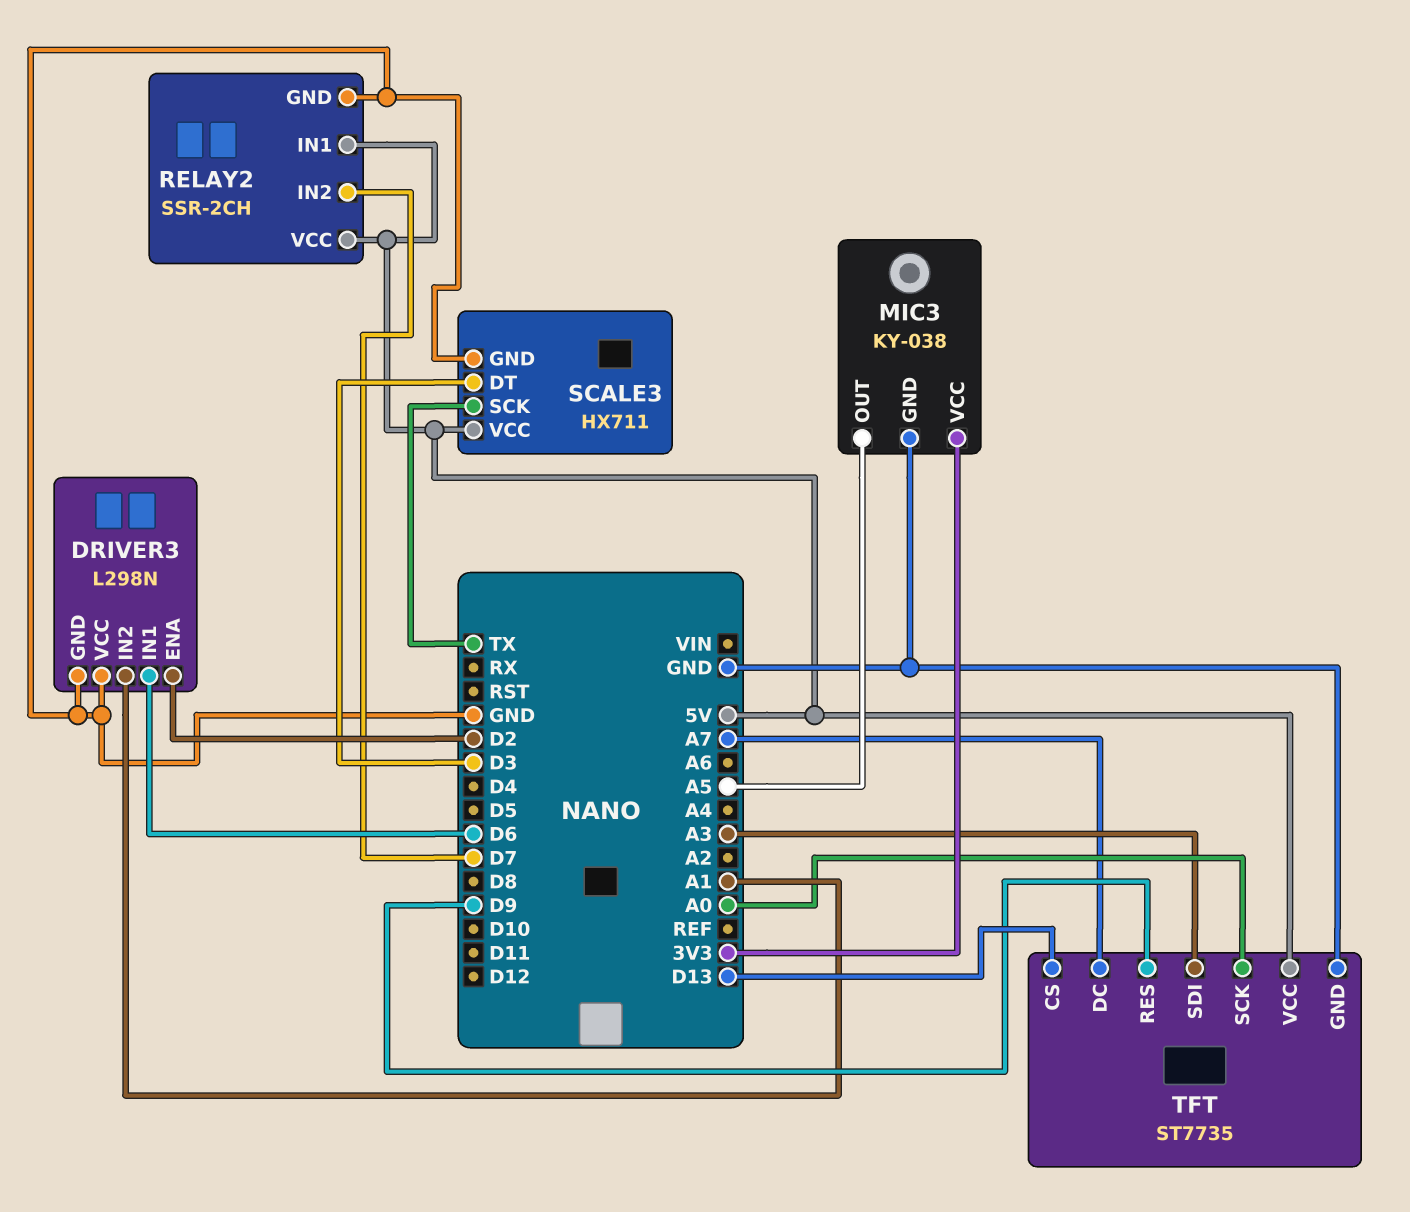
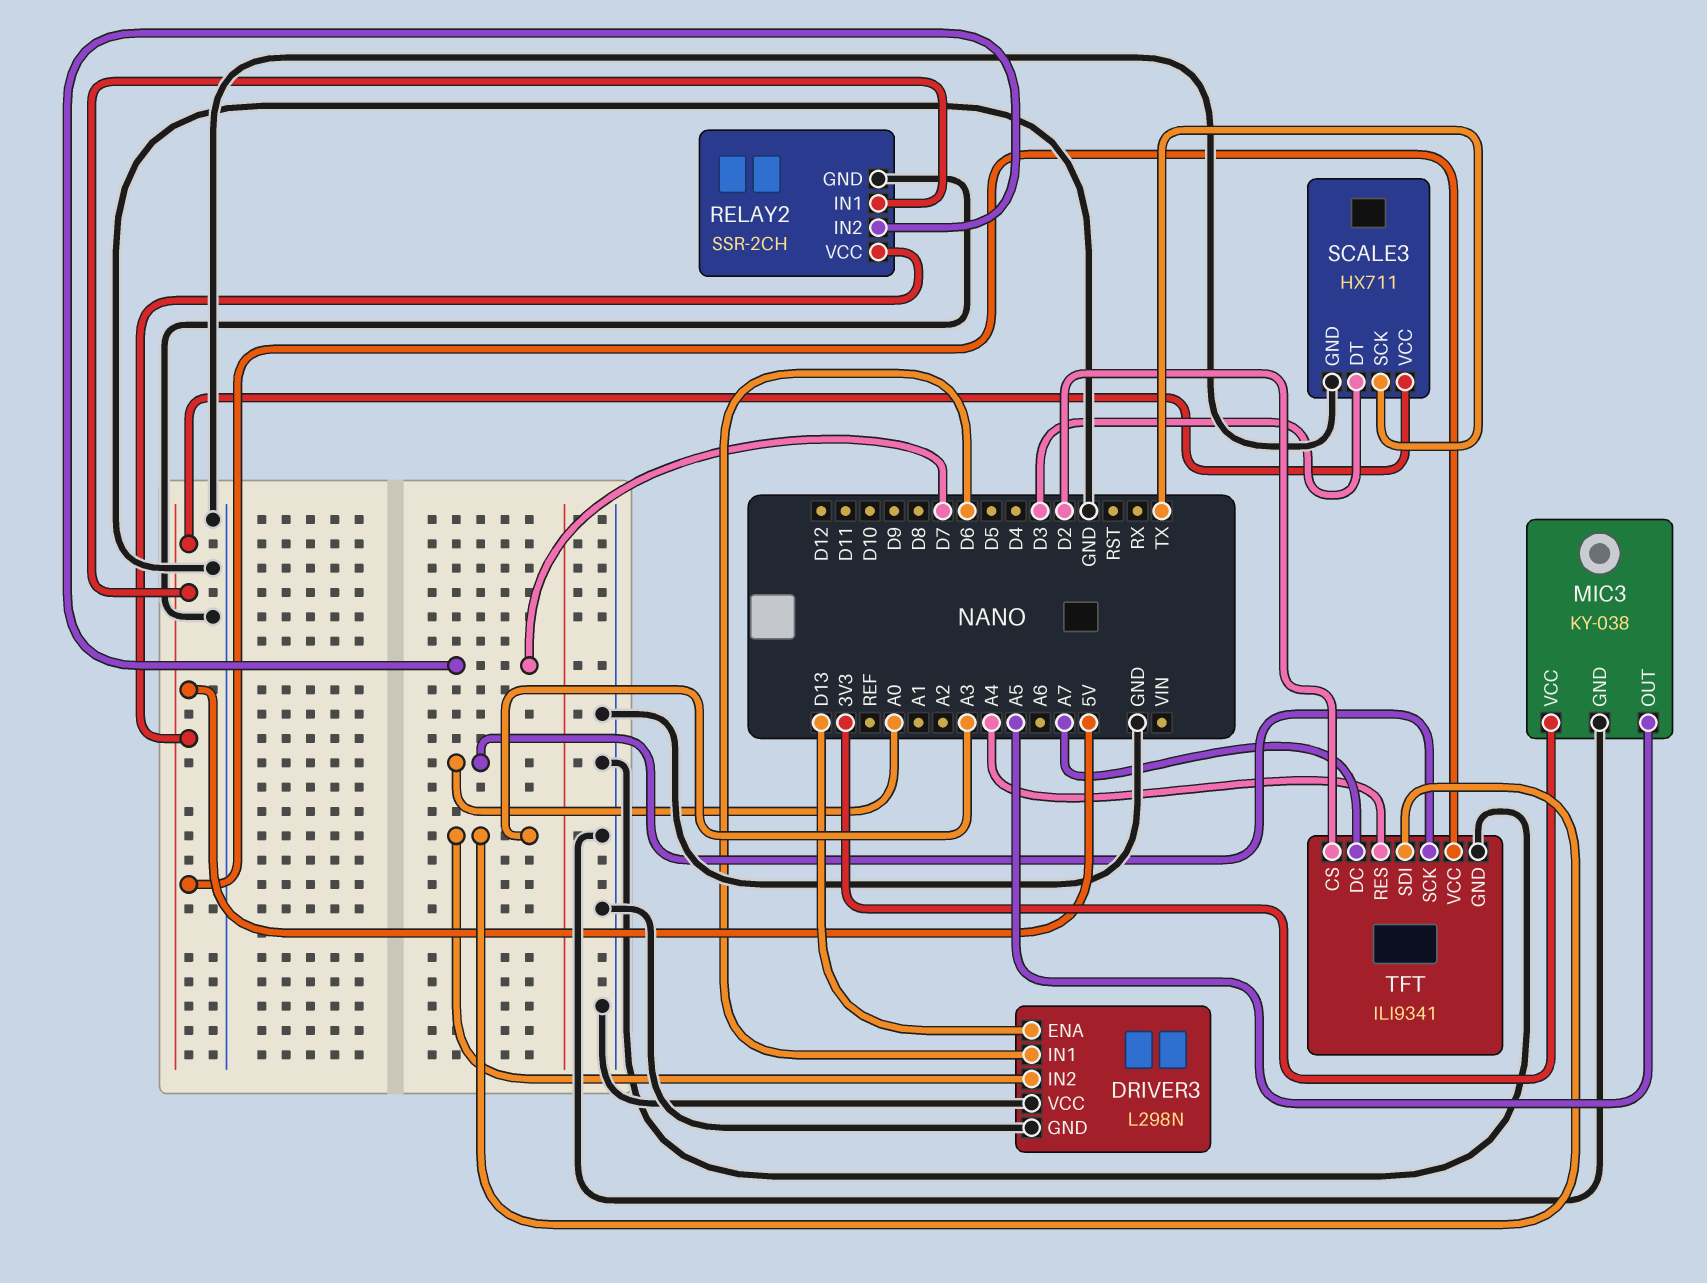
DRIVER3 pin ENA: D2 -> D13
DRIVER3 pin IN2: A1 -> A3
TFT: ST7735 -> ILI9341
TFT pin CS: D13 -> D2
TFT pin RES: D9 -> A4

